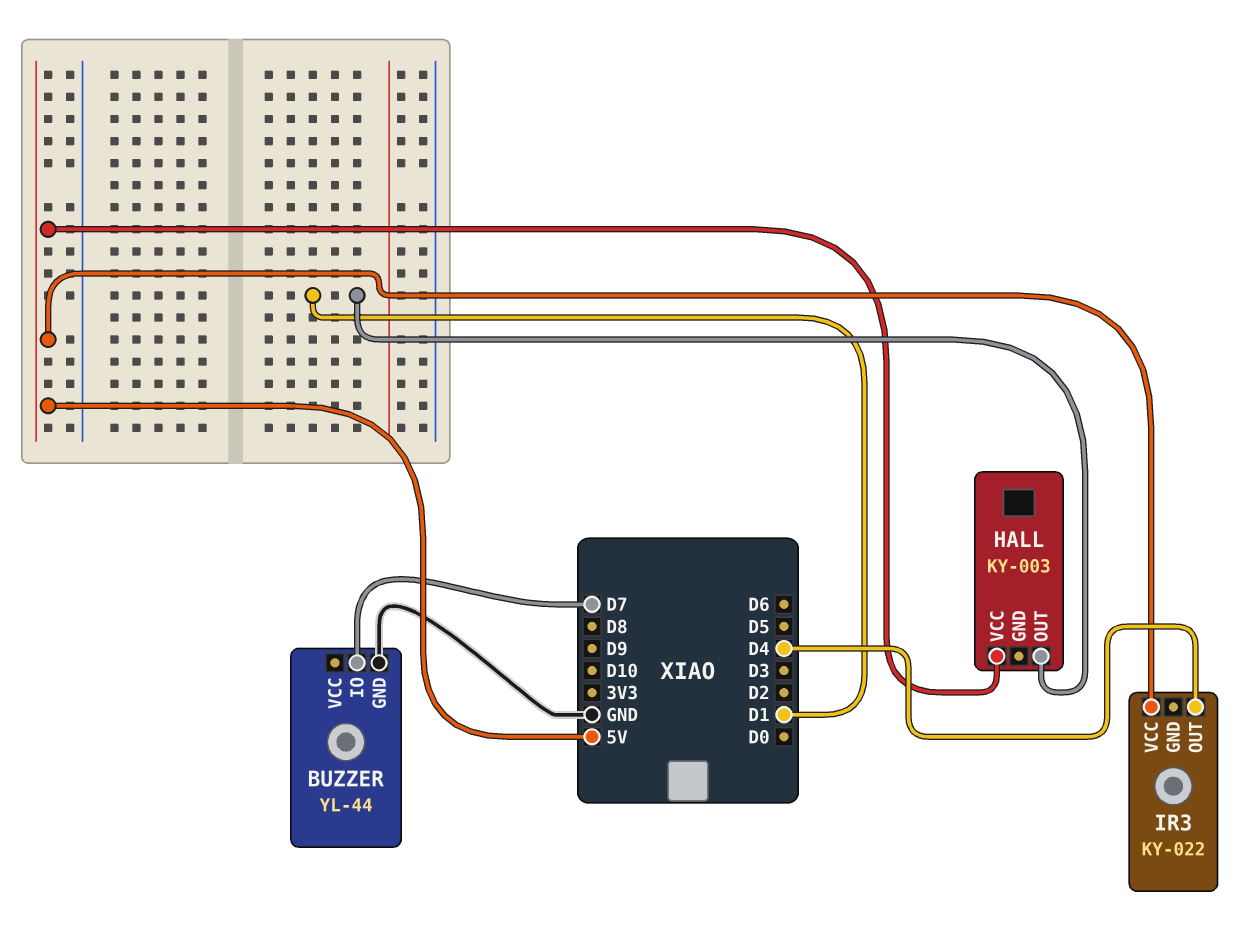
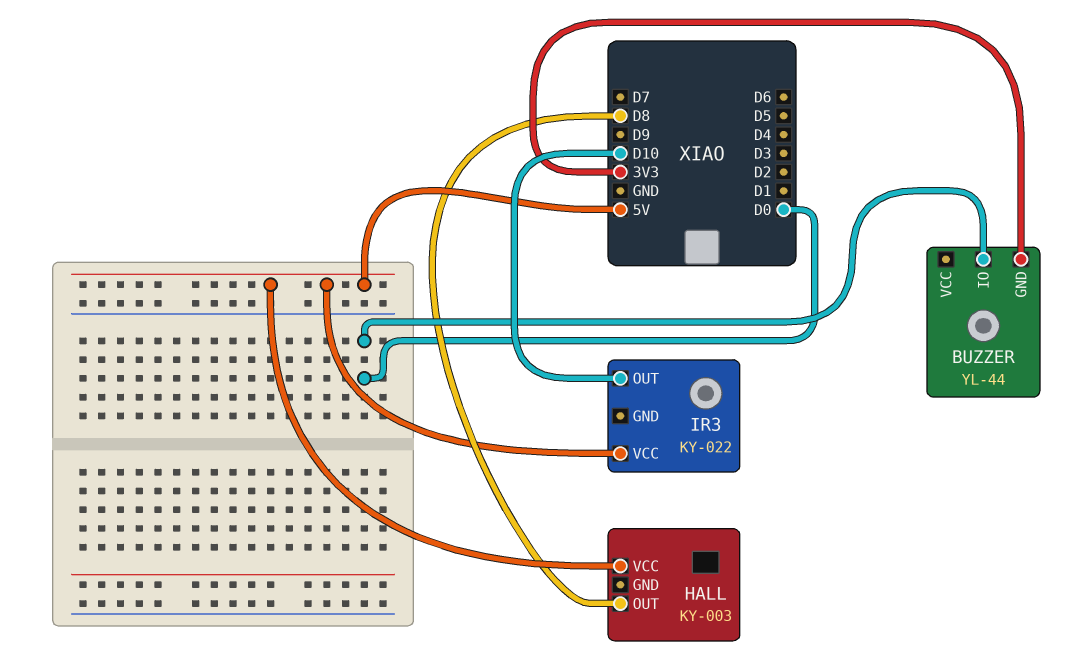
BUZZER pin GND: GND -> 3V3
BUZZER pin IO: D7 -> D0
HALL pin OUT: D1 -> D8
IR3 pin OUT: D4 -> D10

